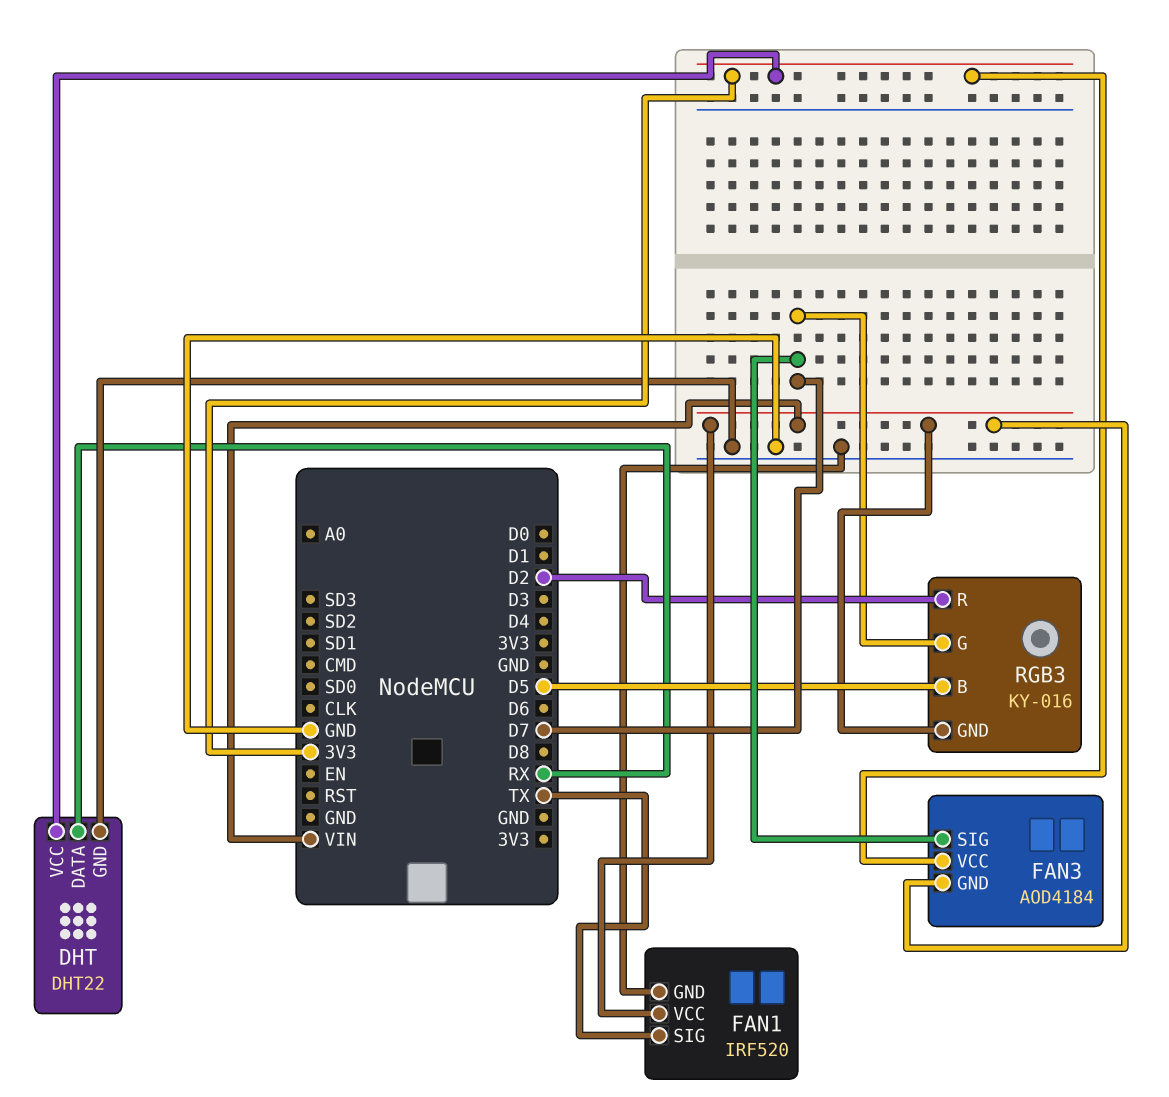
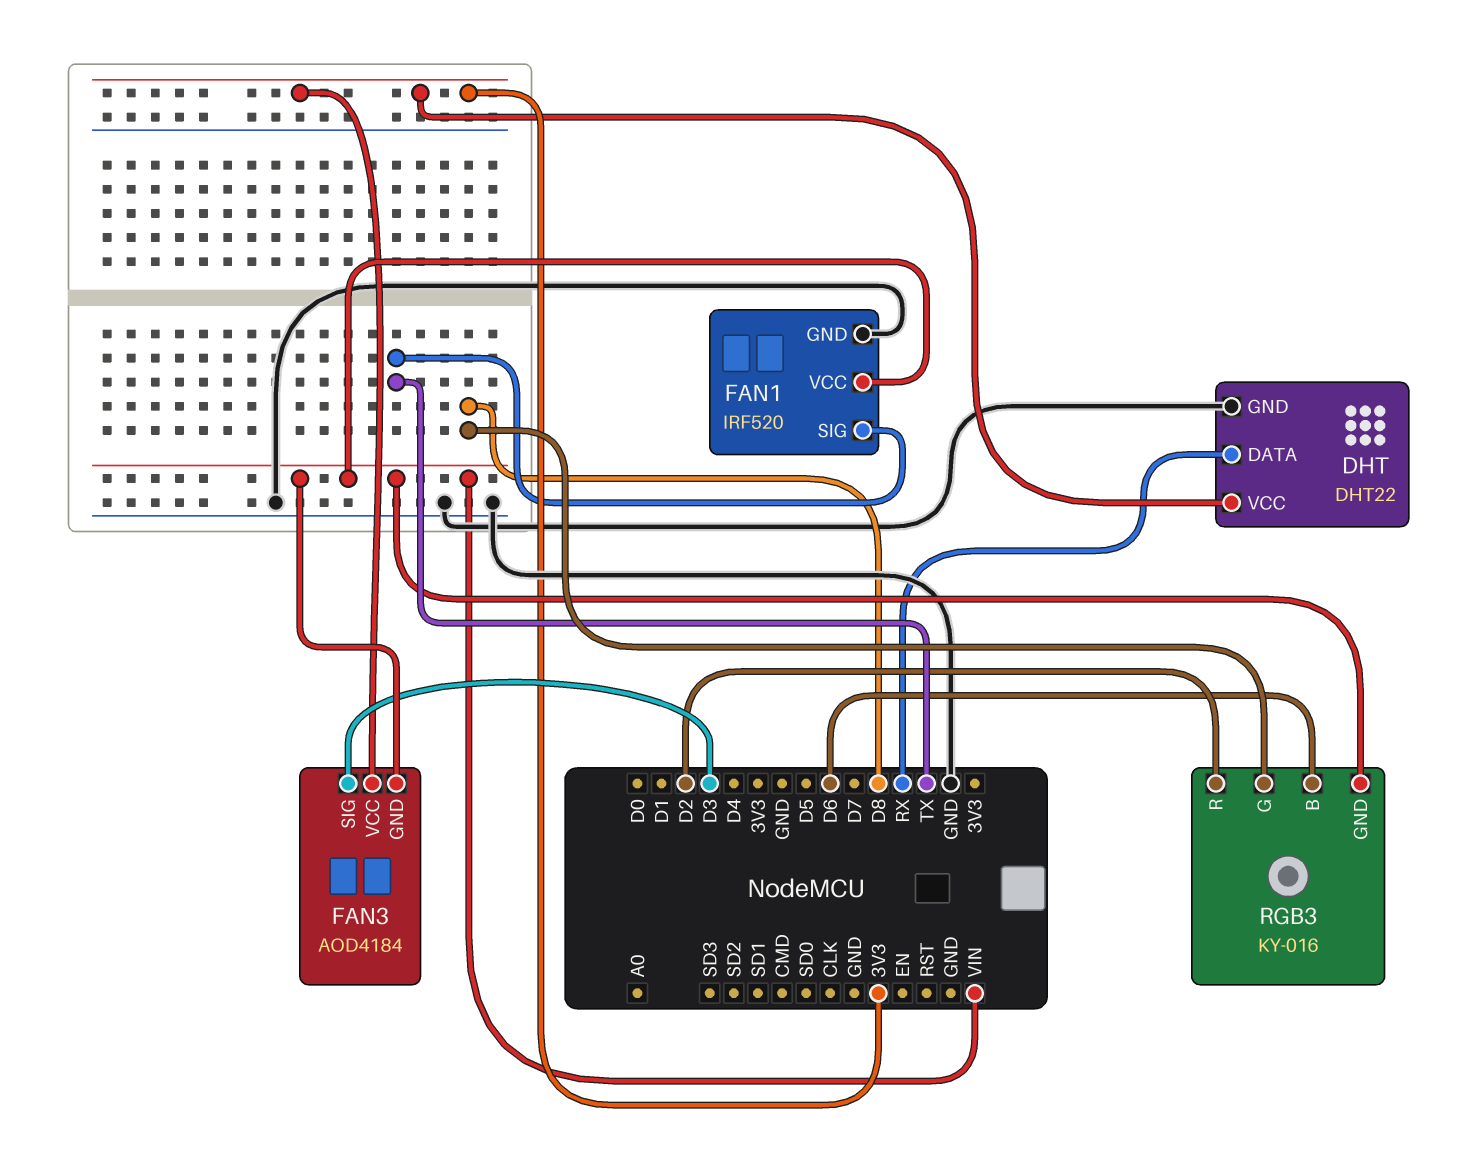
FAN3 pin SIG: D7 -> D3
RGB3 pin B: D5 -> D6
RGB3 pin G: D7 -> D8

